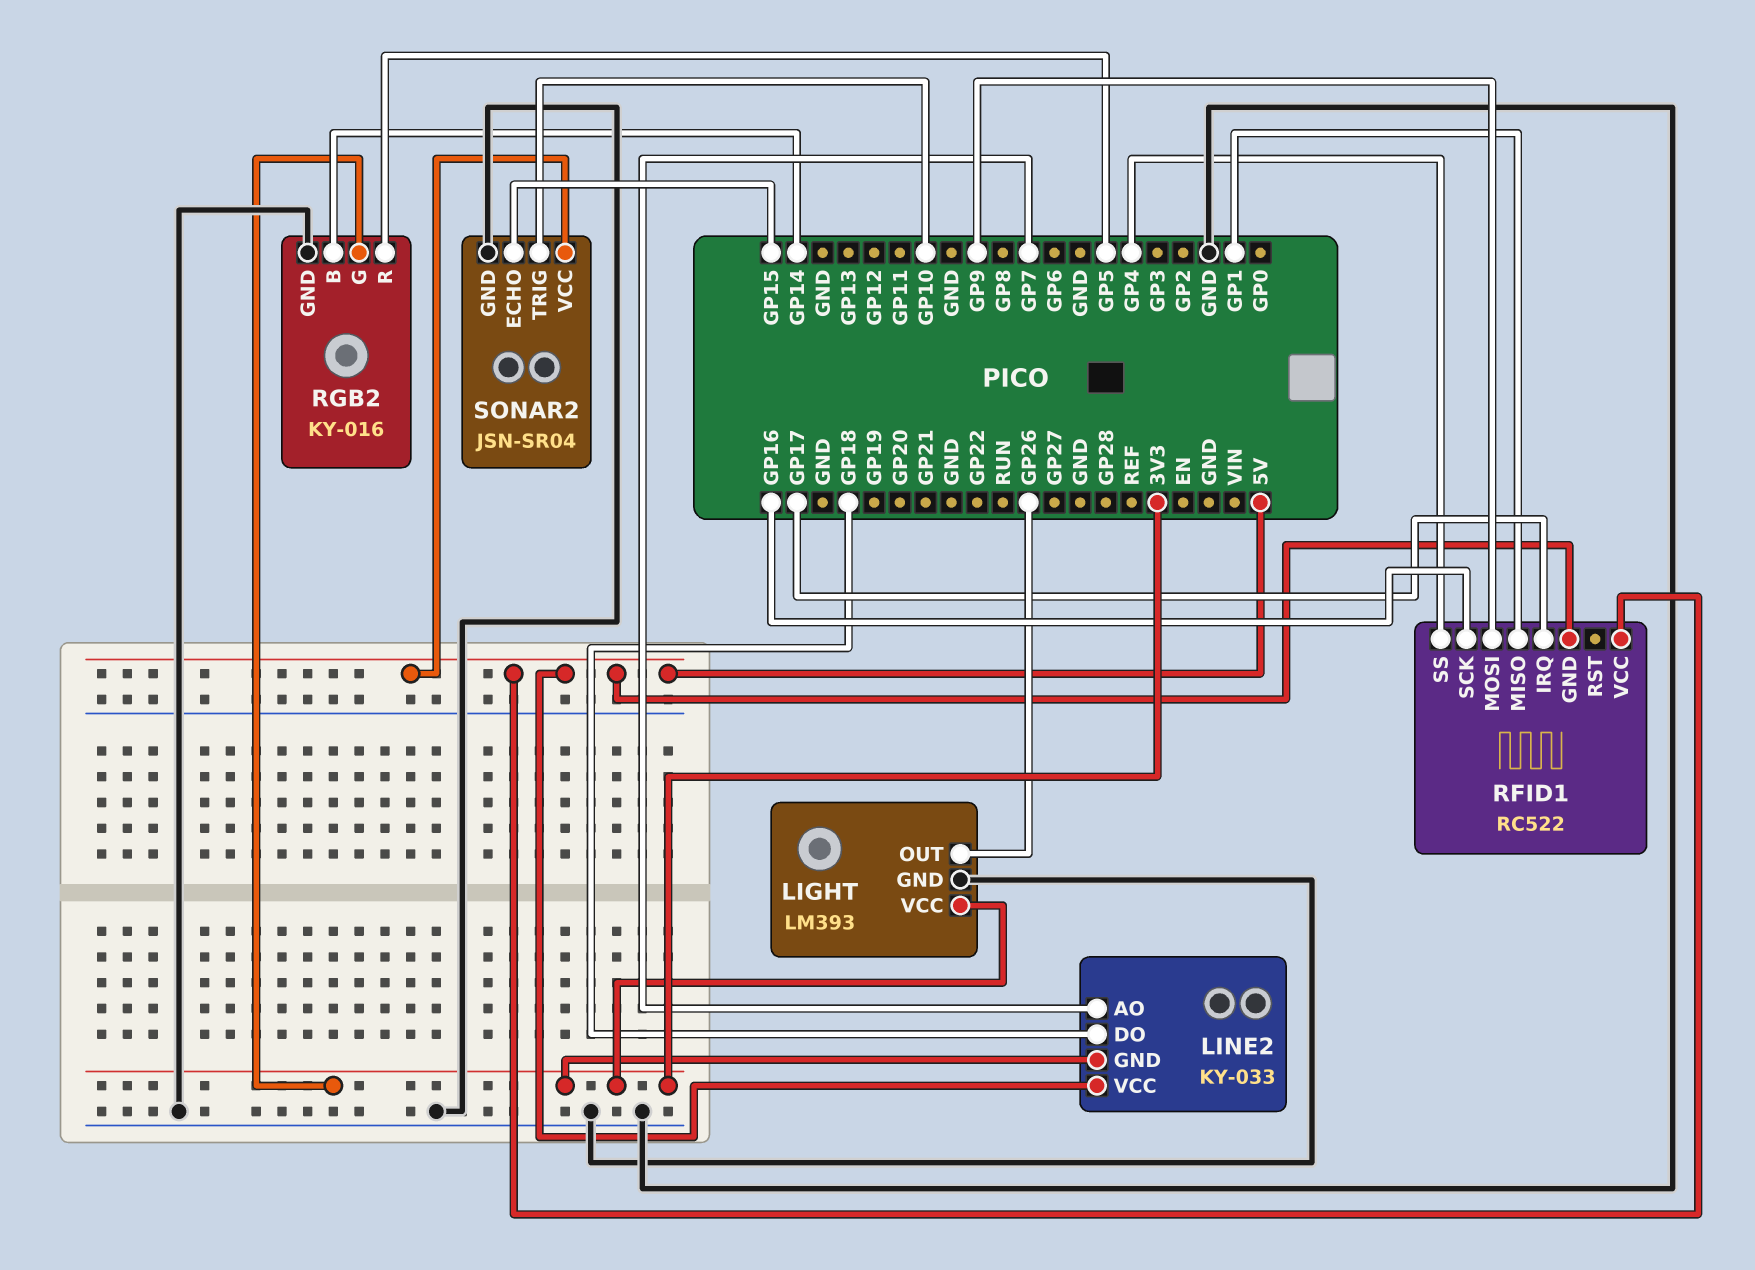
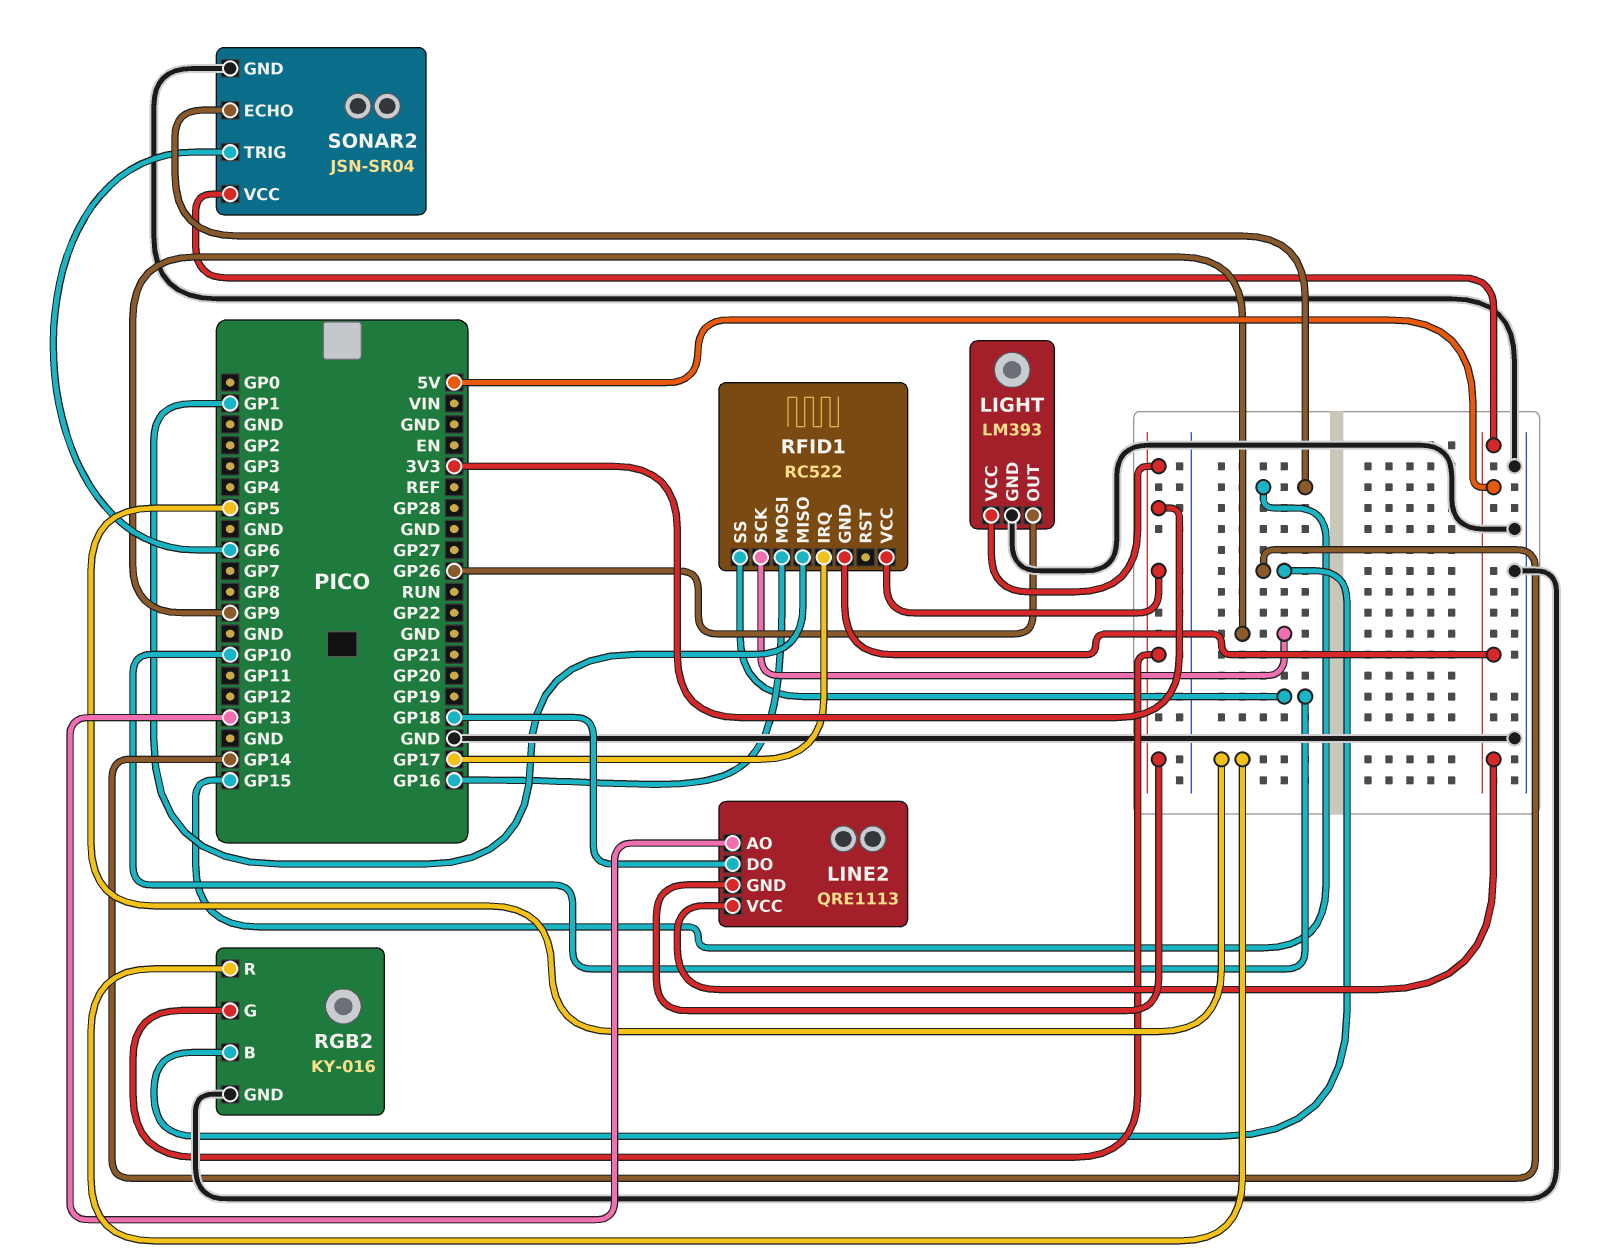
LINE2: KY-033 -> QRE1113
LINE2 pin AO: GP7 -> GP13
RFID1 pin MOSI: GP9 -> GP16
RFID1 pin SCK: GP16 -> GP9
RFID1 pin SS: GP4 -> GP10
RFID1 pin VCC: 5V -> 3V3
SONAR2 pin TRIG: GP10 -> GP6

